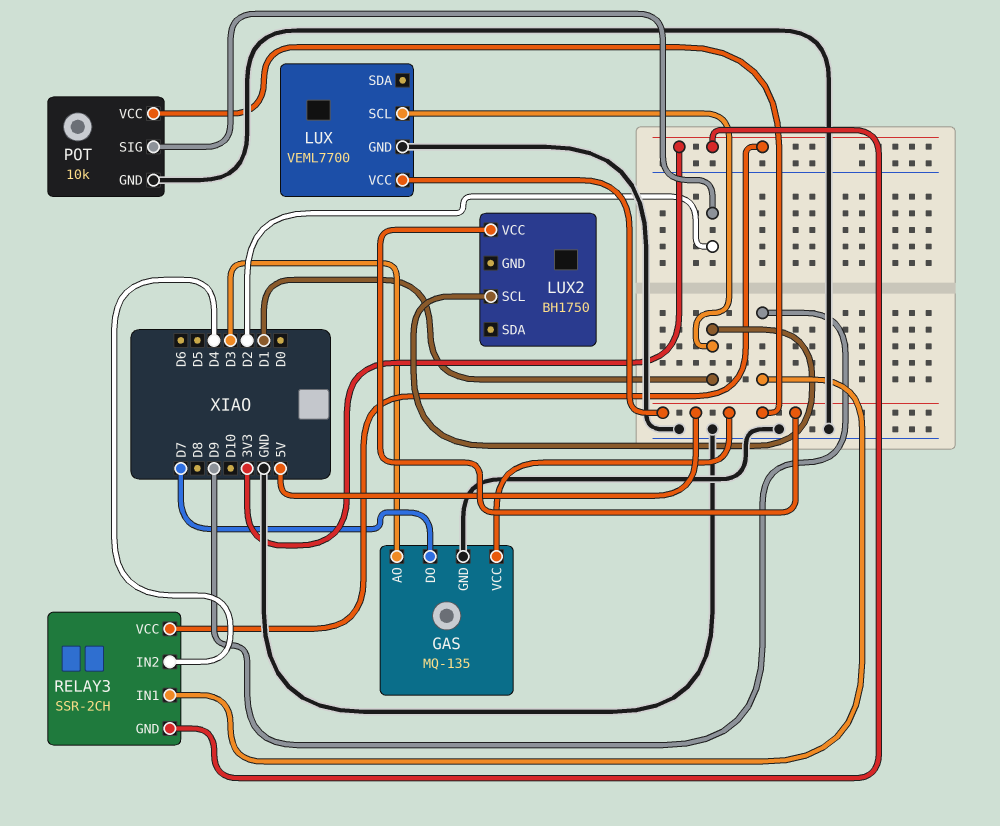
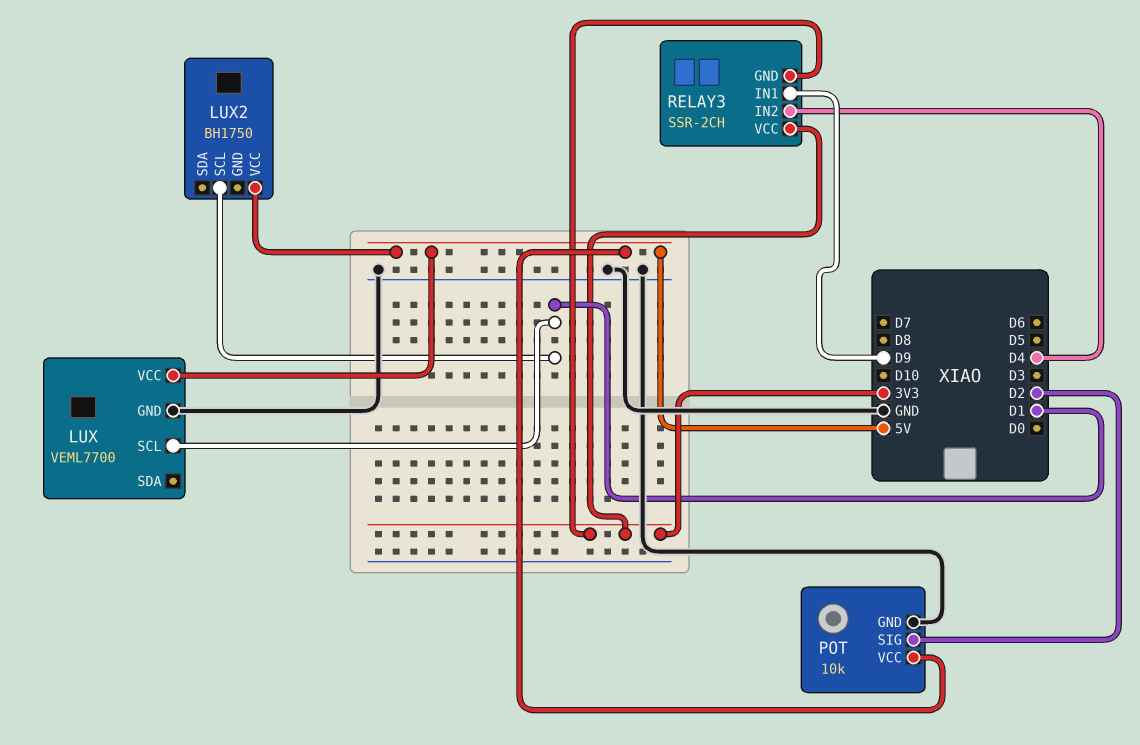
GAS: MQ-135 -> none
GAS pin AO: D3 -> none
GAS pin DO: D7 -> none
GAS pin GND: GND -> none
GAS pin VCC: 5V -> none

